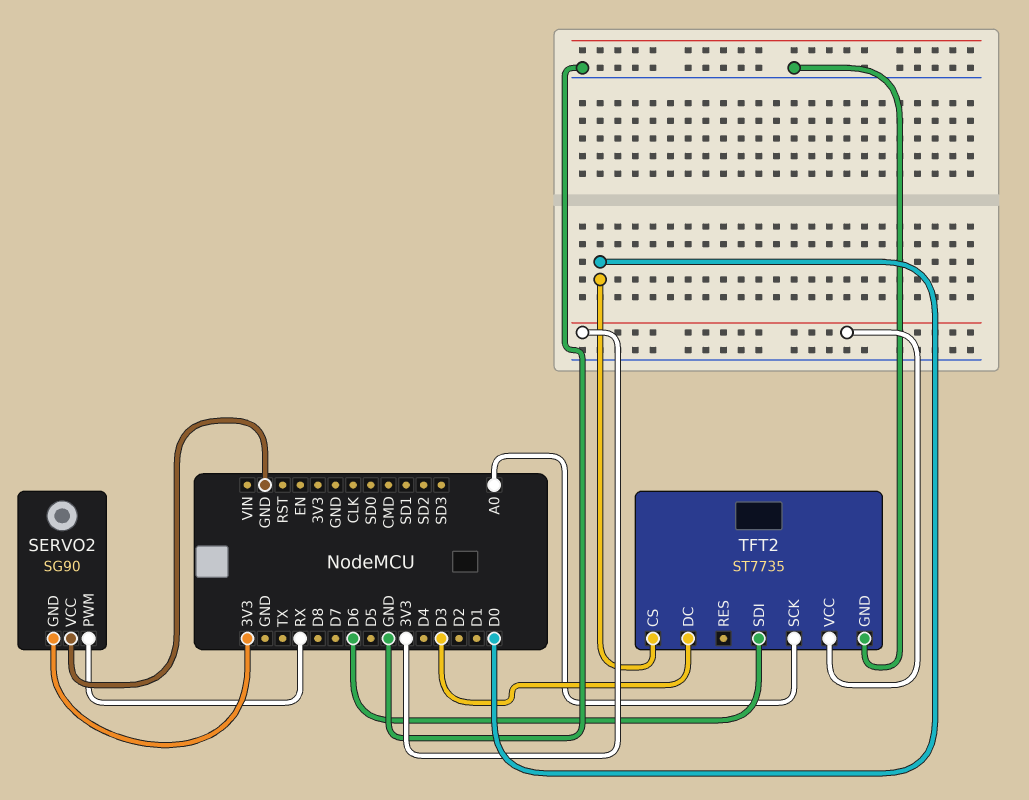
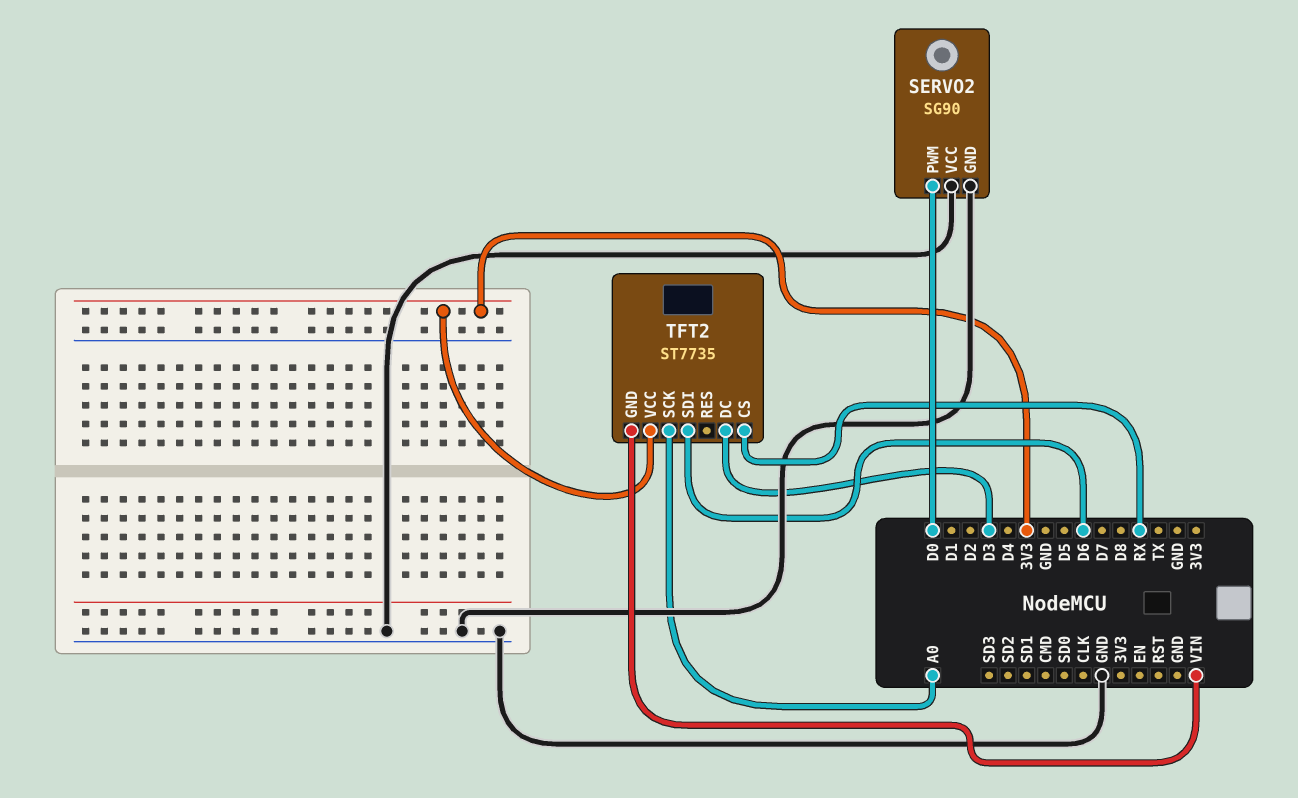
SERVO2 pin GND: 3V3 -> GND
SERVO2 pin PWM: RX -> D0
TFT2 pin CS: D0 -> RX
TFT2 pin GND: GND -> VIN

